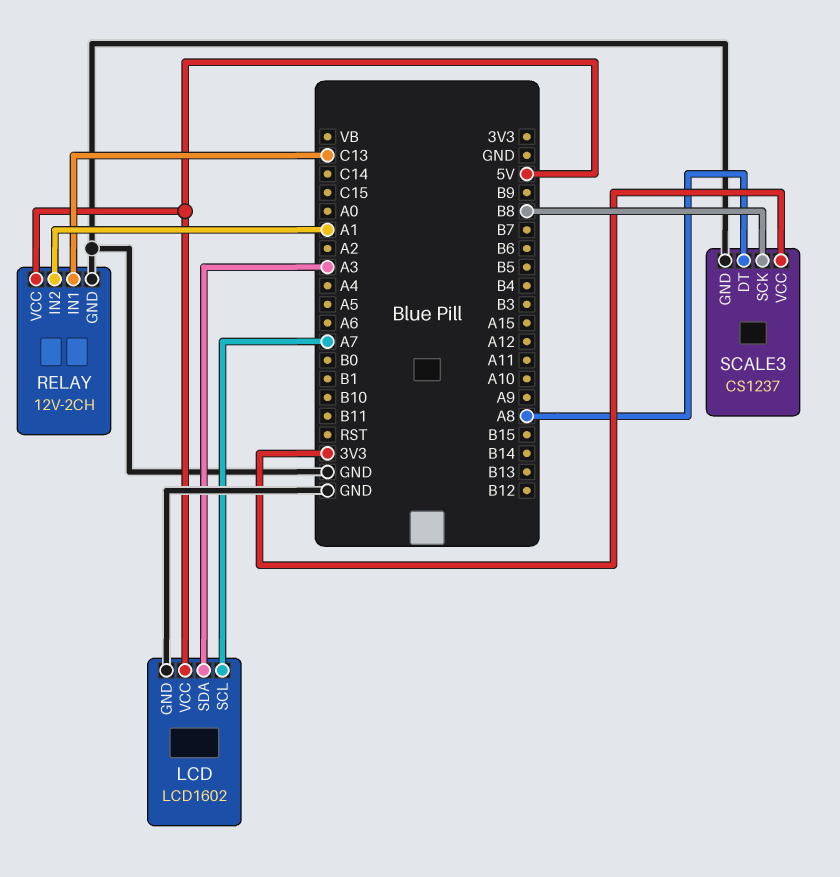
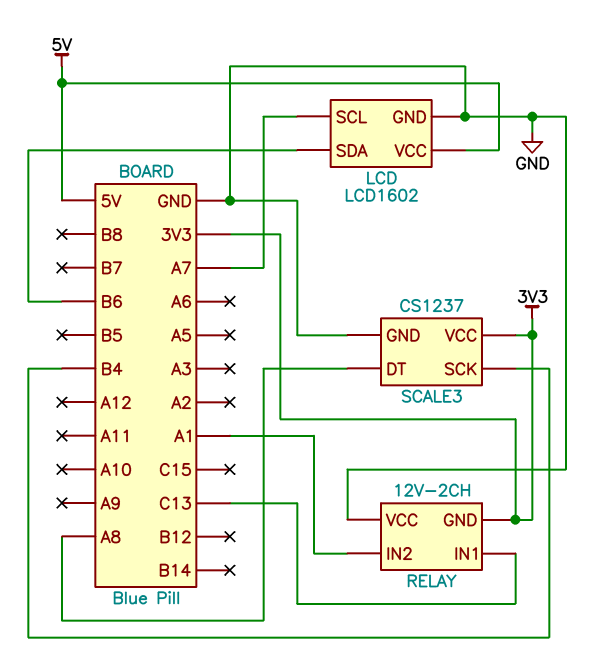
LCD pin SDA: A3 -> B6
RELAY pin GND: GND -> 3V3
RELAY pin VCC: 5V -> GND
SCALE3 pin SCK: B8 -> B4

